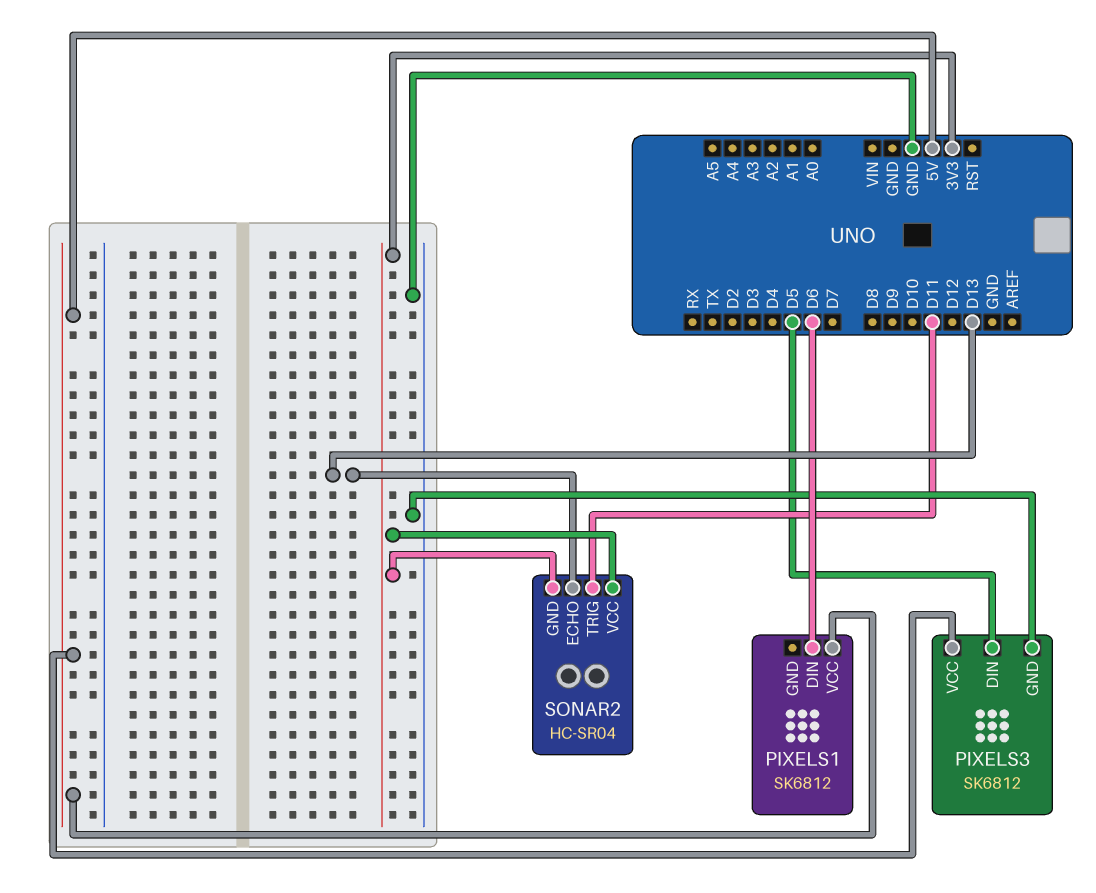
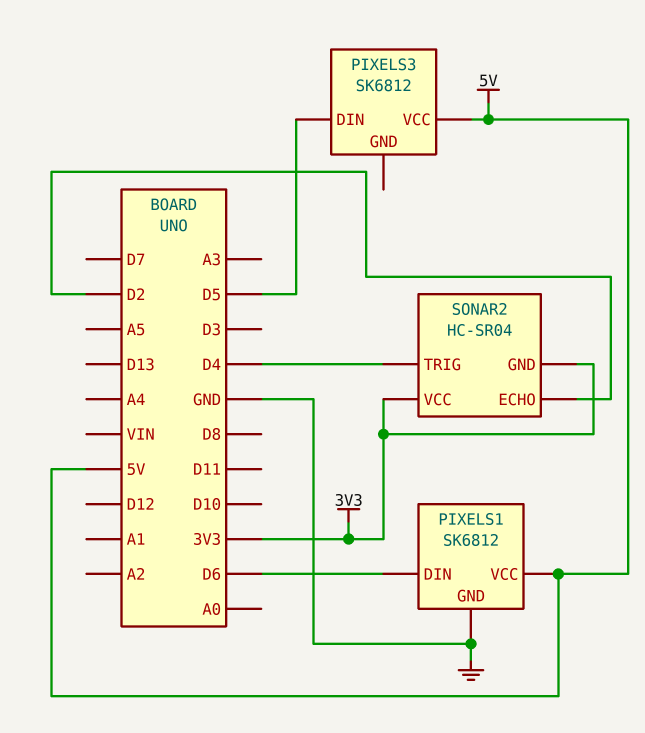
PIXELS1 pin GND: none -> GND
PIXELS3 pin GND: GND -> none
SONAR2 pin ECHO: D13 -> D2
SONAR2 pin TRIG: D11 -> D4

